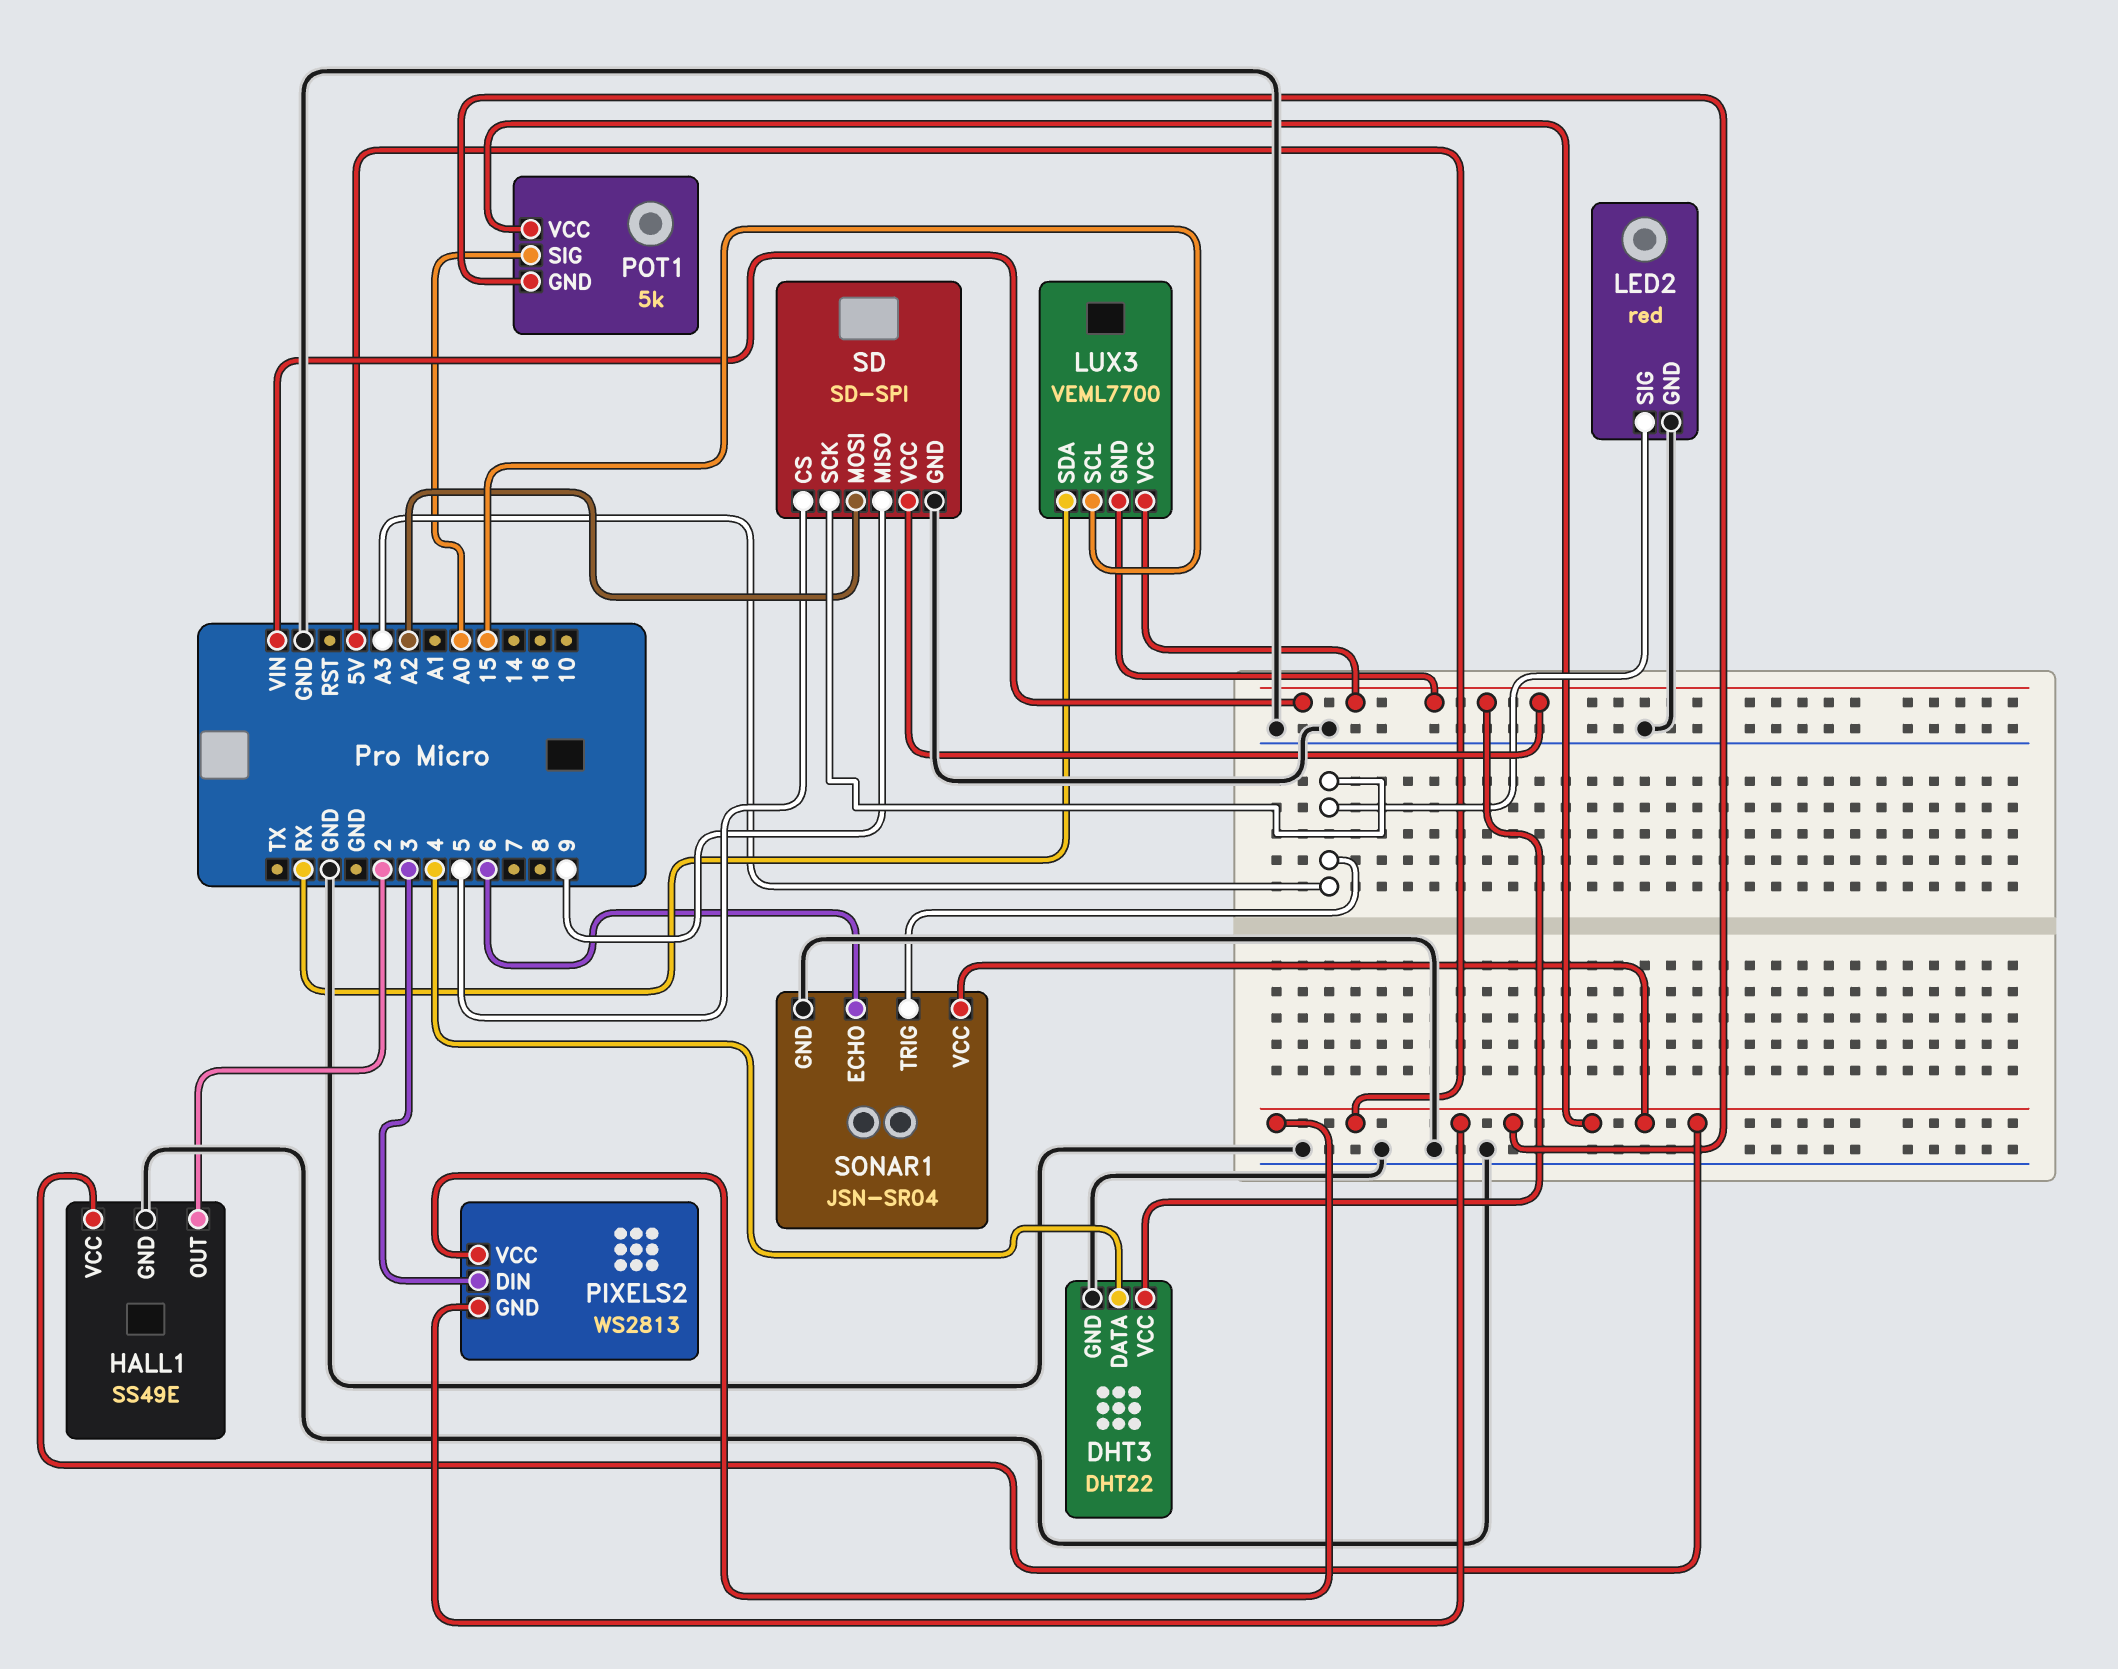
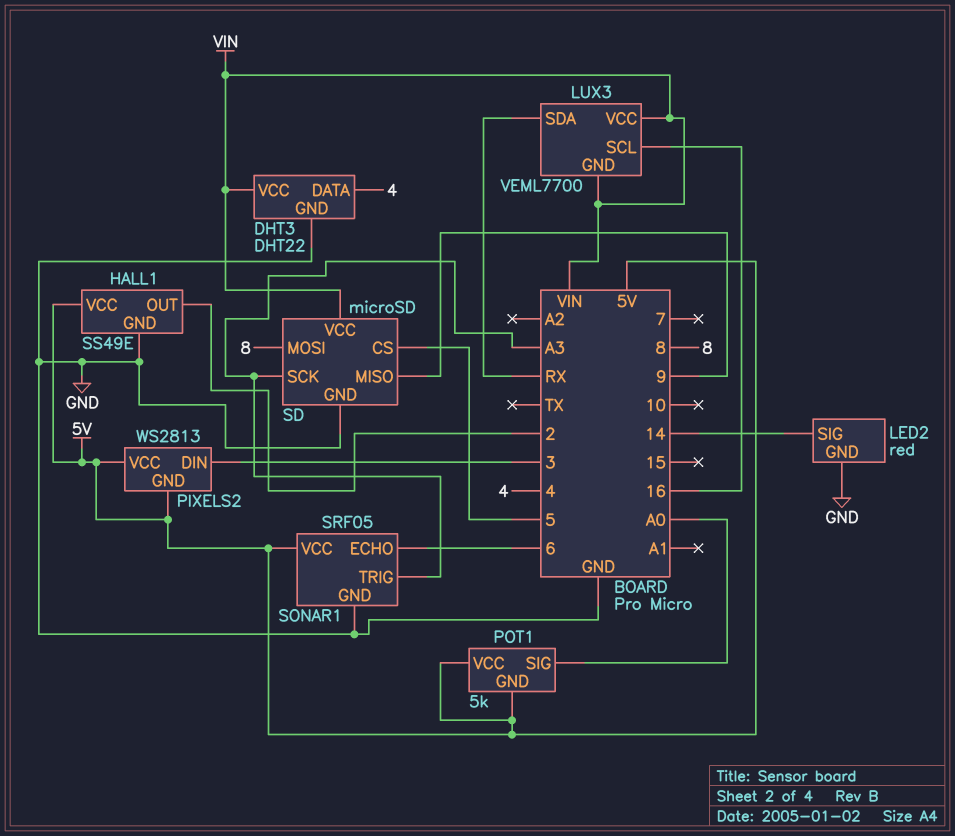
LED2 pin SIG: A3 -> 14
LUX3 pin SCL: 15 -> 16
SD: SD-SPI -> microSD
SD pin MOSI: A2 -> 8
SONAR1: JSN-SR04 -> SRF05

